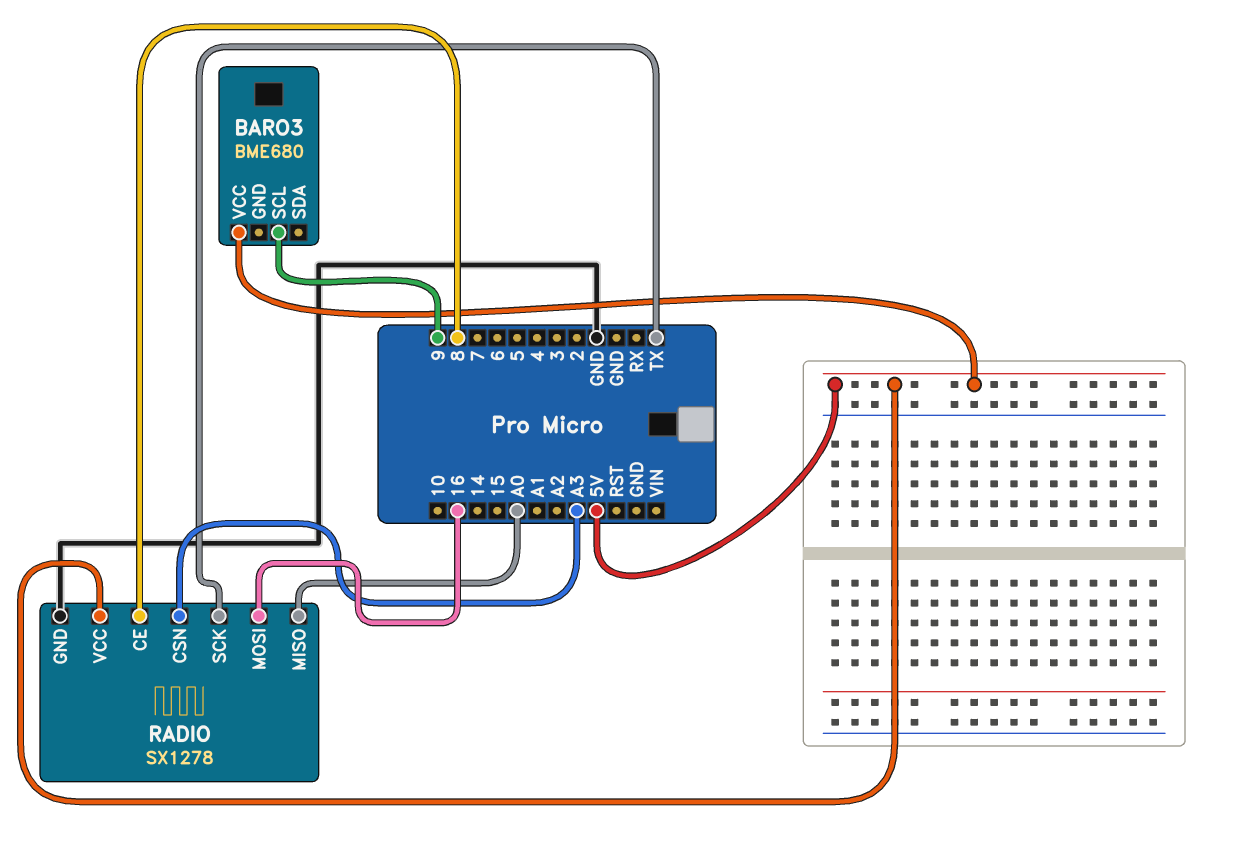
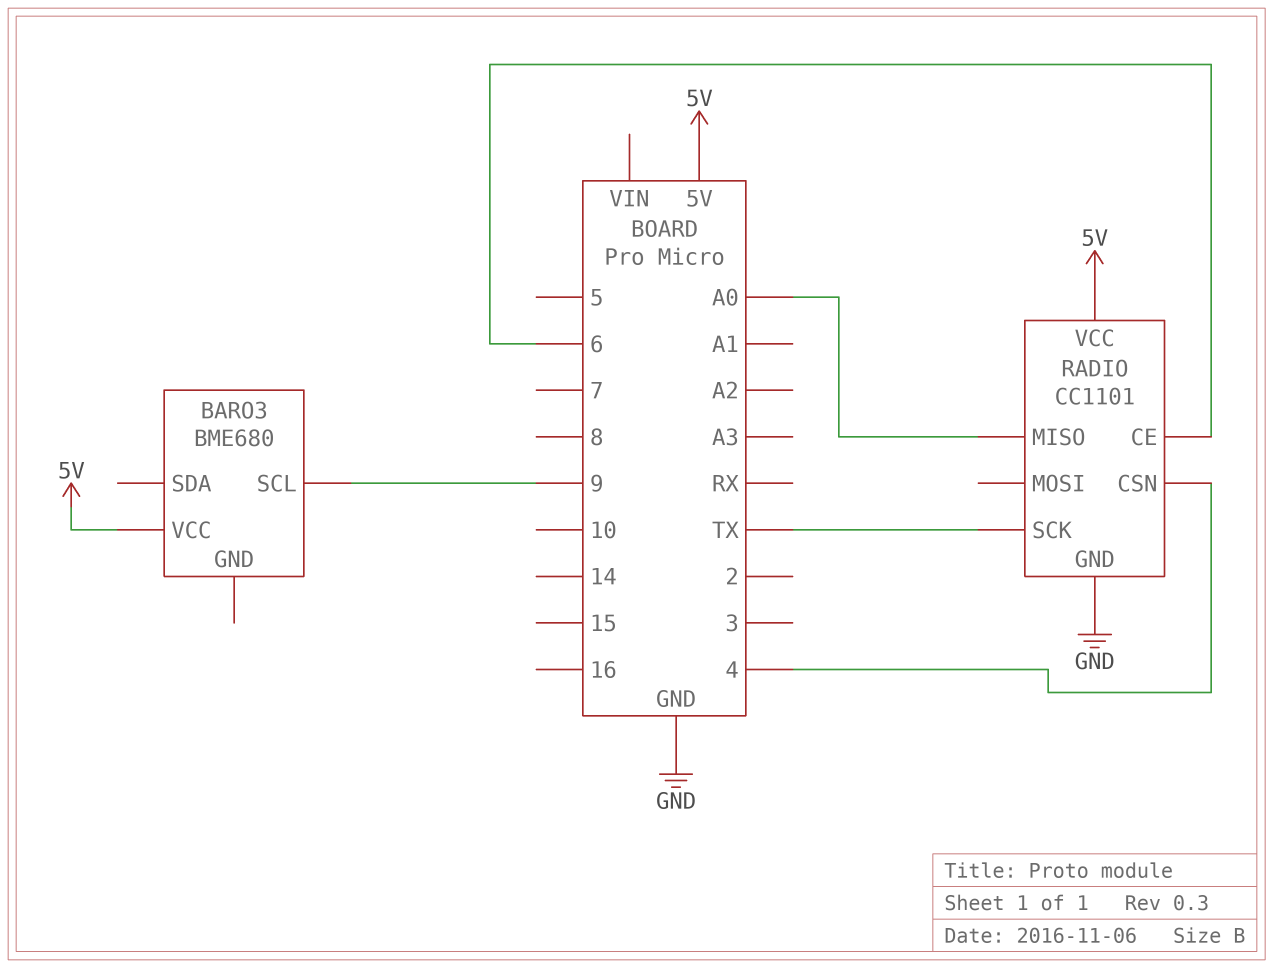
RADIO: SX1278 -> CC1101
RADIO pin CE: 8 -> 6
RADIO pin CSN: A3 -> 4
RADIO pin MOSI: 16 -> none

